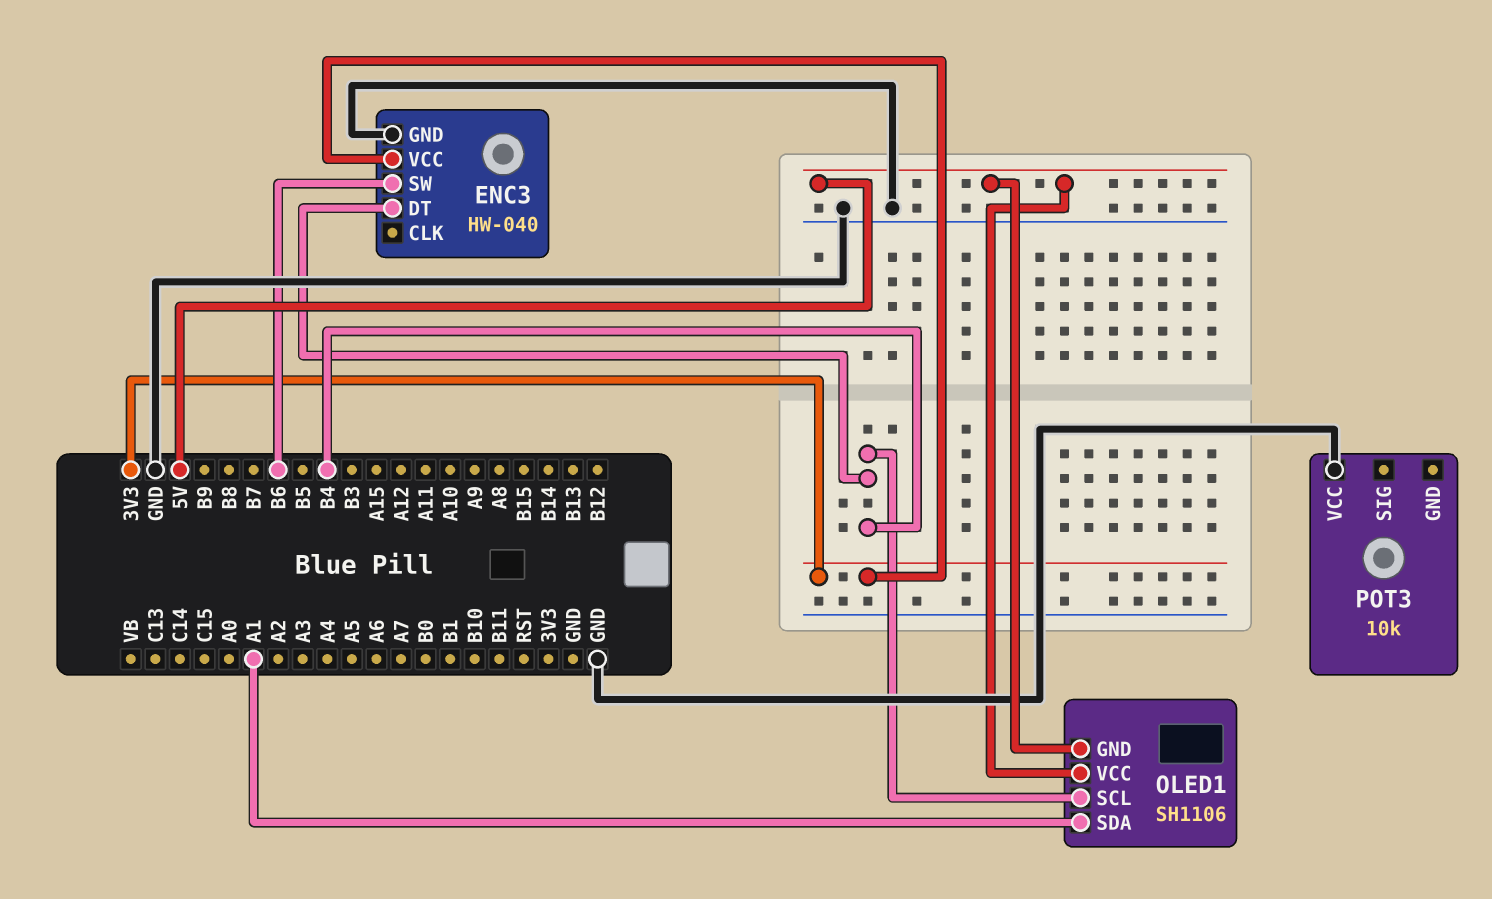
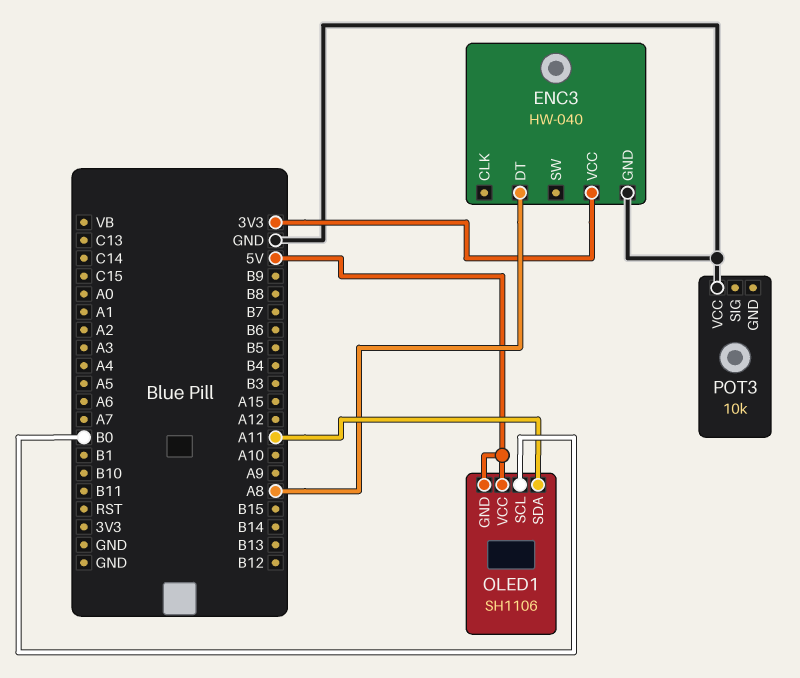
ENC3 pin DT: B4 -> A8
ENC3 pin SW: B6 -> none
OLED1 pin SCL: B4 -> B0
OLED1 pin SDA: A1 -> A11

